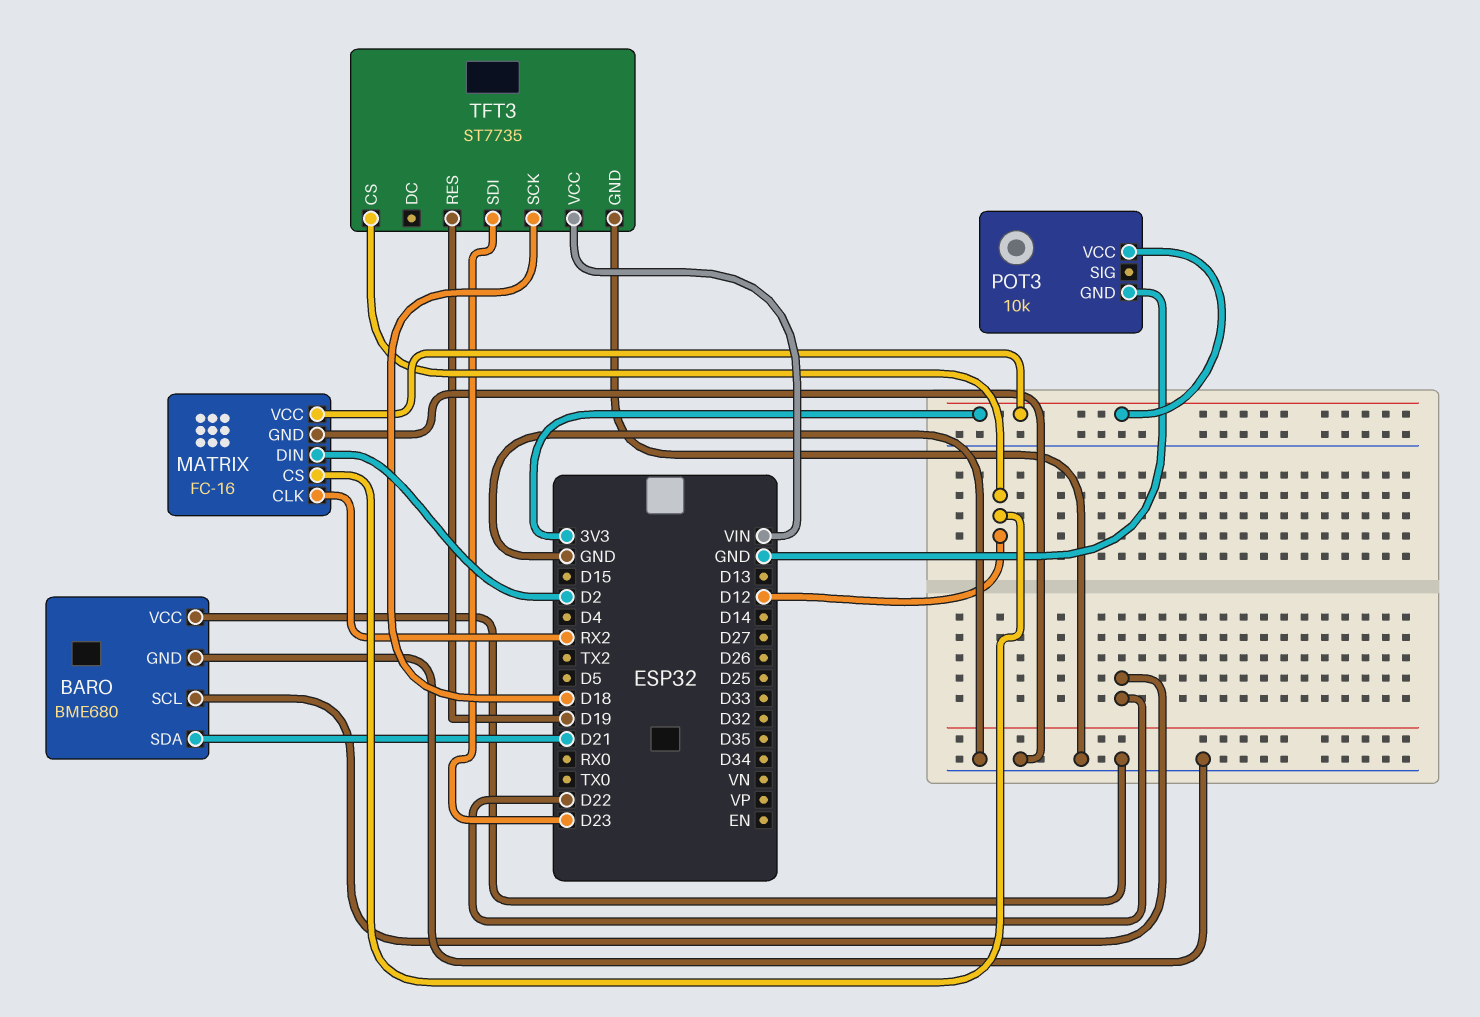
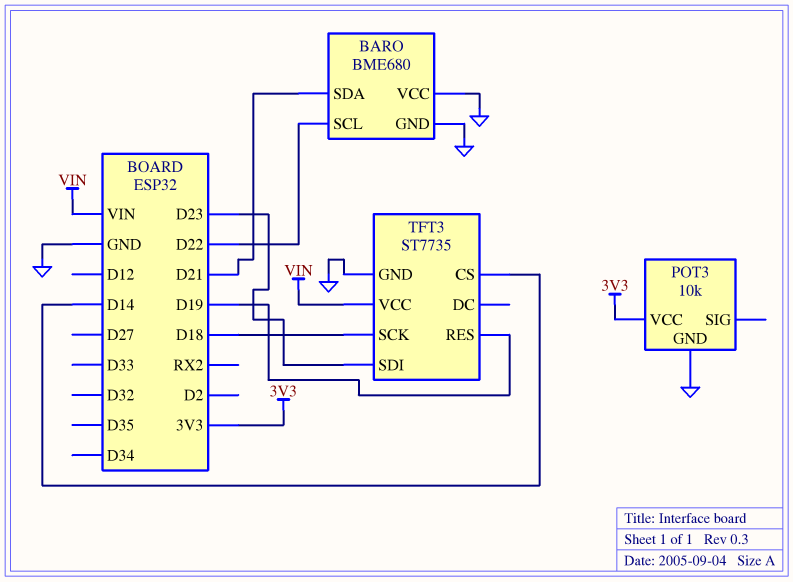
MATRIX: FC-16 -> none
MATRIX pin CLK: RX2 -> none
MATRIX pin CS: D12 -> none
MATRIX pin DIN: D2 -> none
MATRIX pin GND: GND -> none
MATRIX pin VCC: 3V3 -> none
TFT3 pin CS: D12 -> D14

